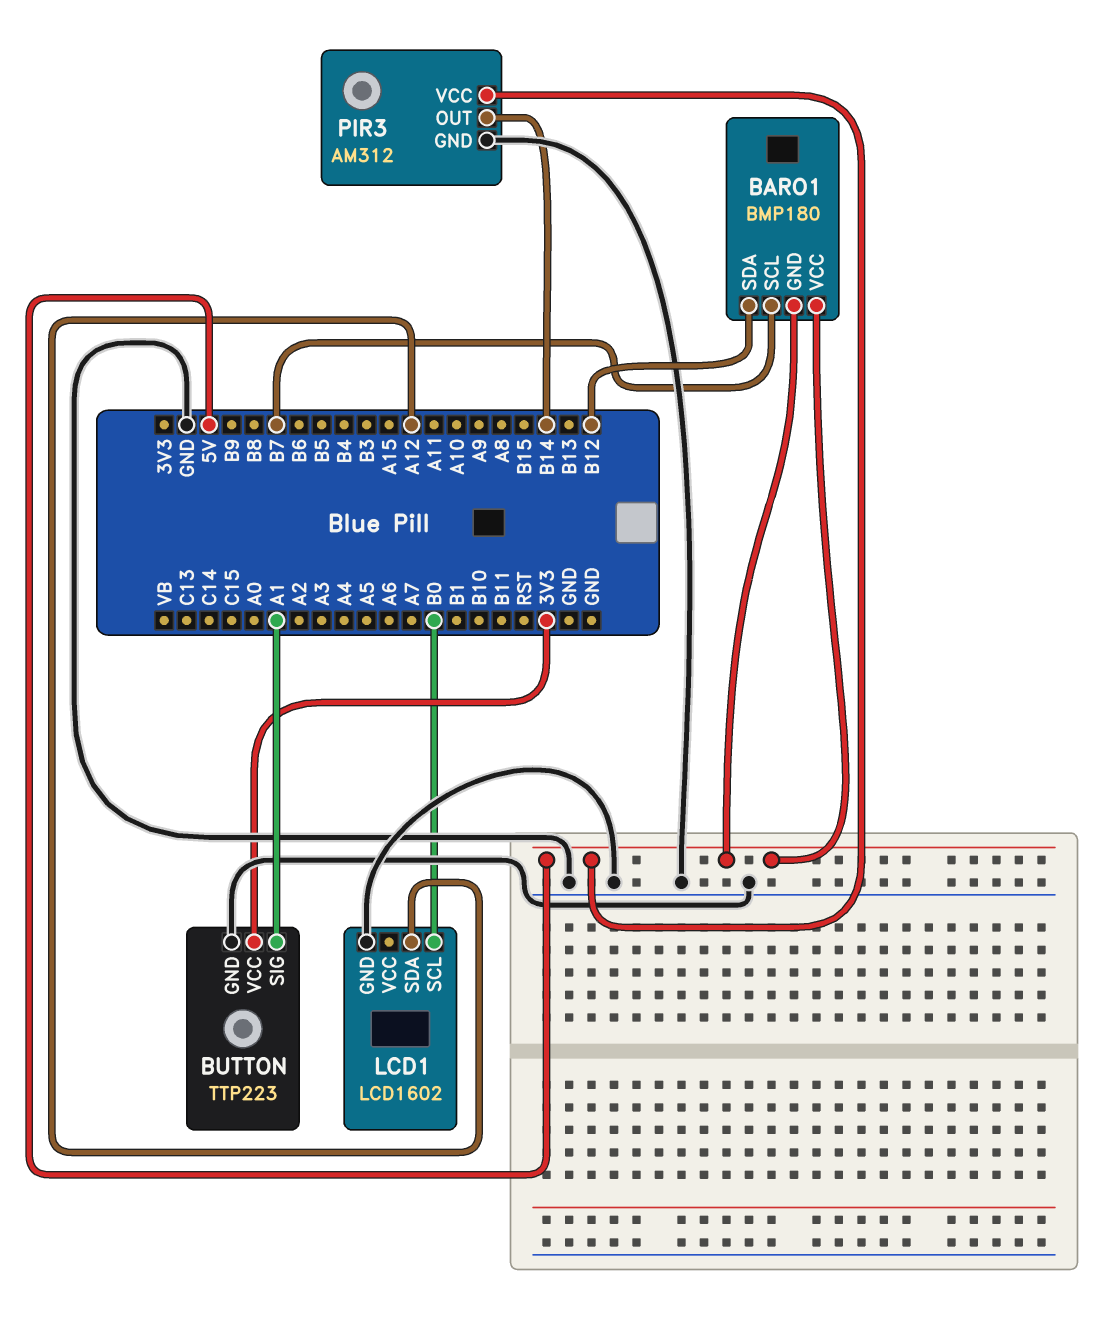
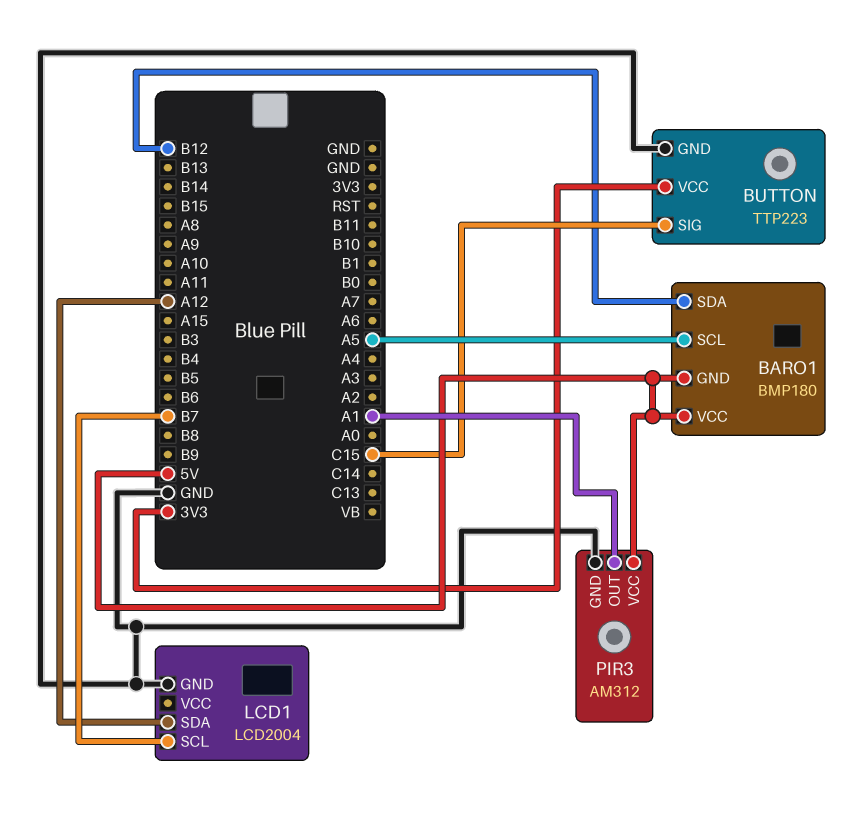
BARO1 pin SCL: B7 -> A5
BUTTON pin SIG: A1 -> C15
LCD1: LCD1602 -> LCD2004
LCD1 pin SCL: B0 -> B7
PIR3 pin OUT: B14 -> A1

